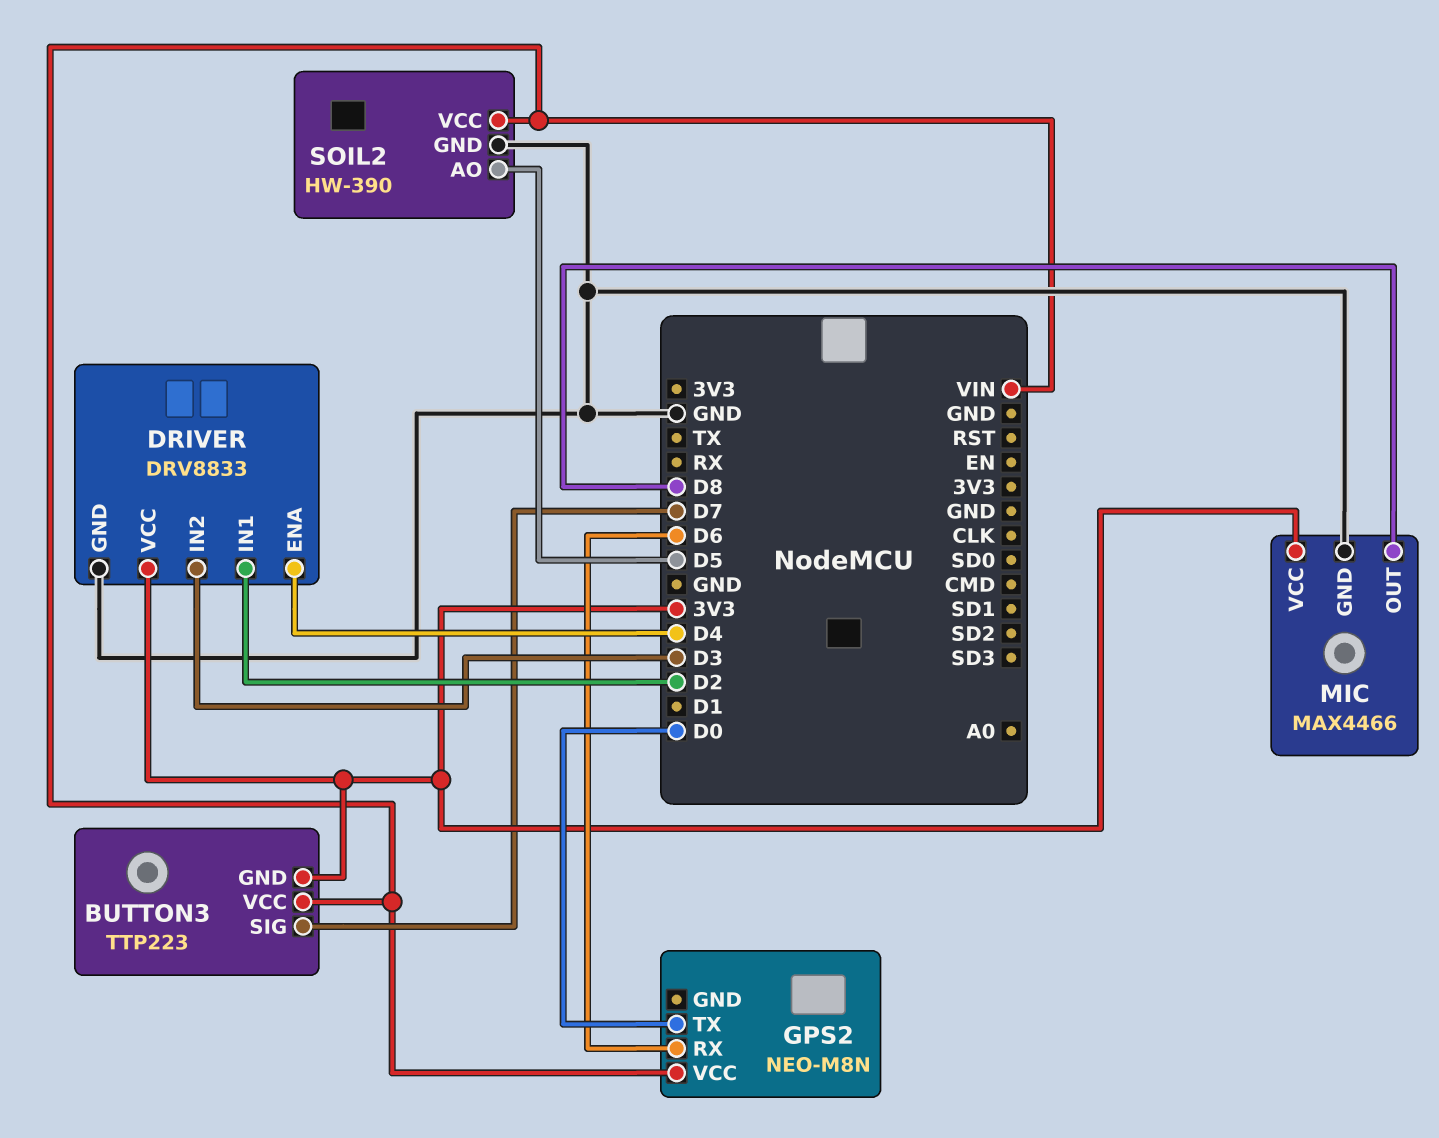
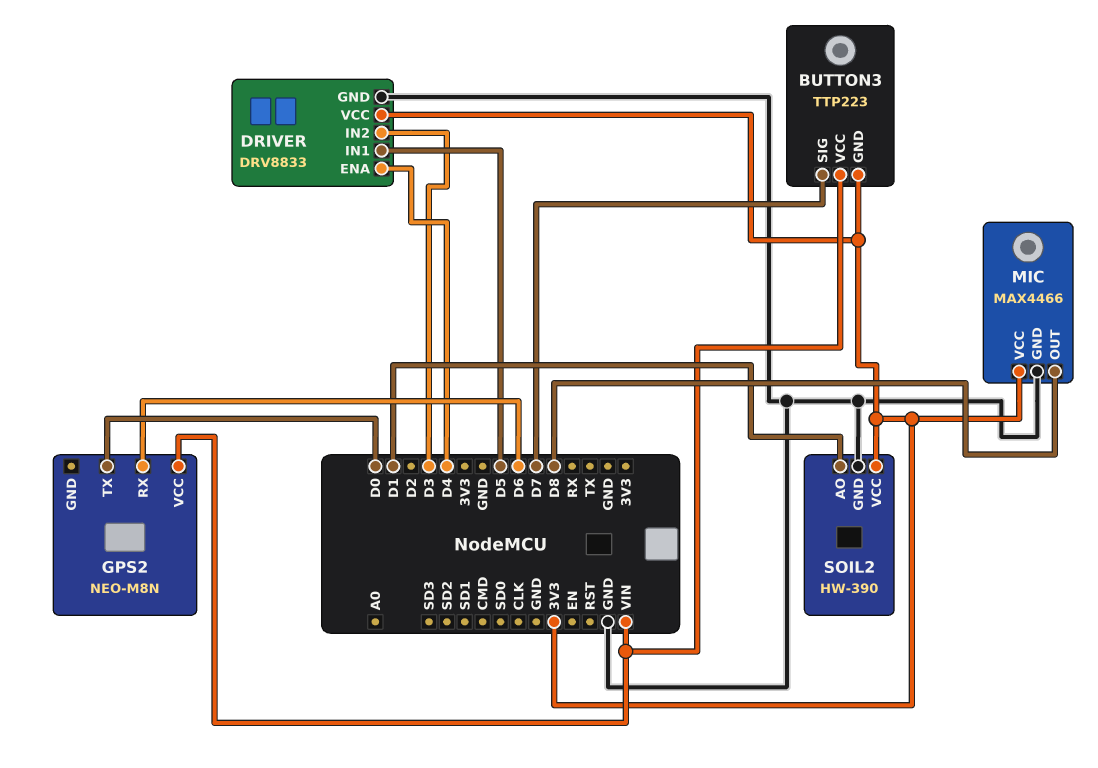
DRIVER pin IN1: D2 -> D5
SOIL2 pin AO: D5 -> D1
SOIL2 pin VCC: VIN -> 3V3

